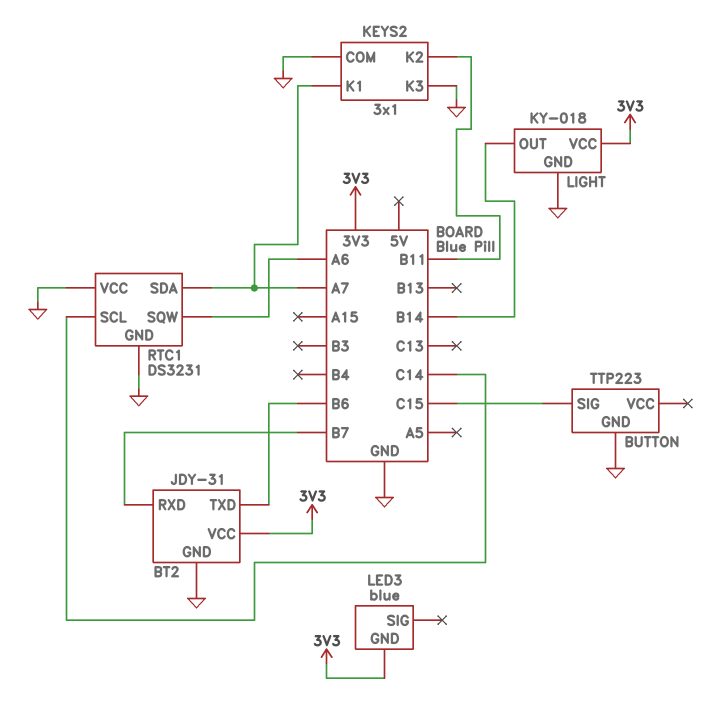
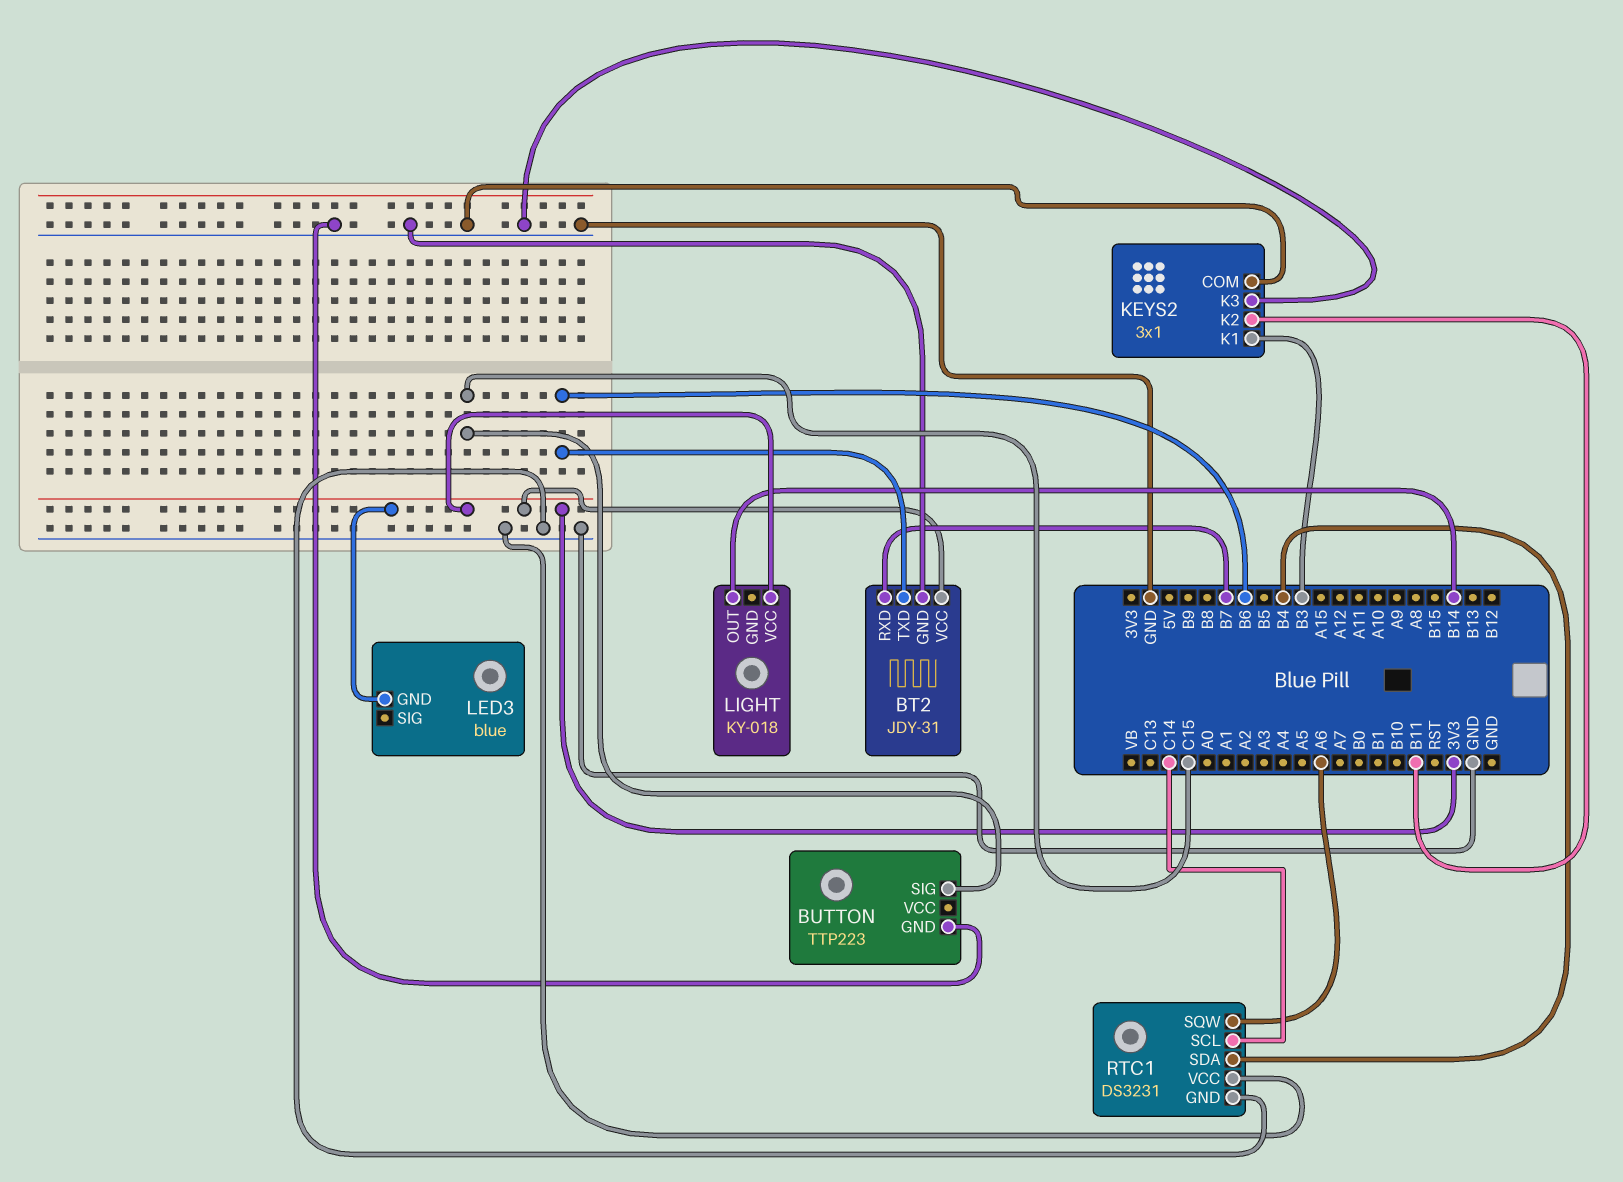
KEYS2 pin K1: A7 -> B3
LIGHT pin GND: GND -> none
RTC1 pin SDA: A7 -> B4

